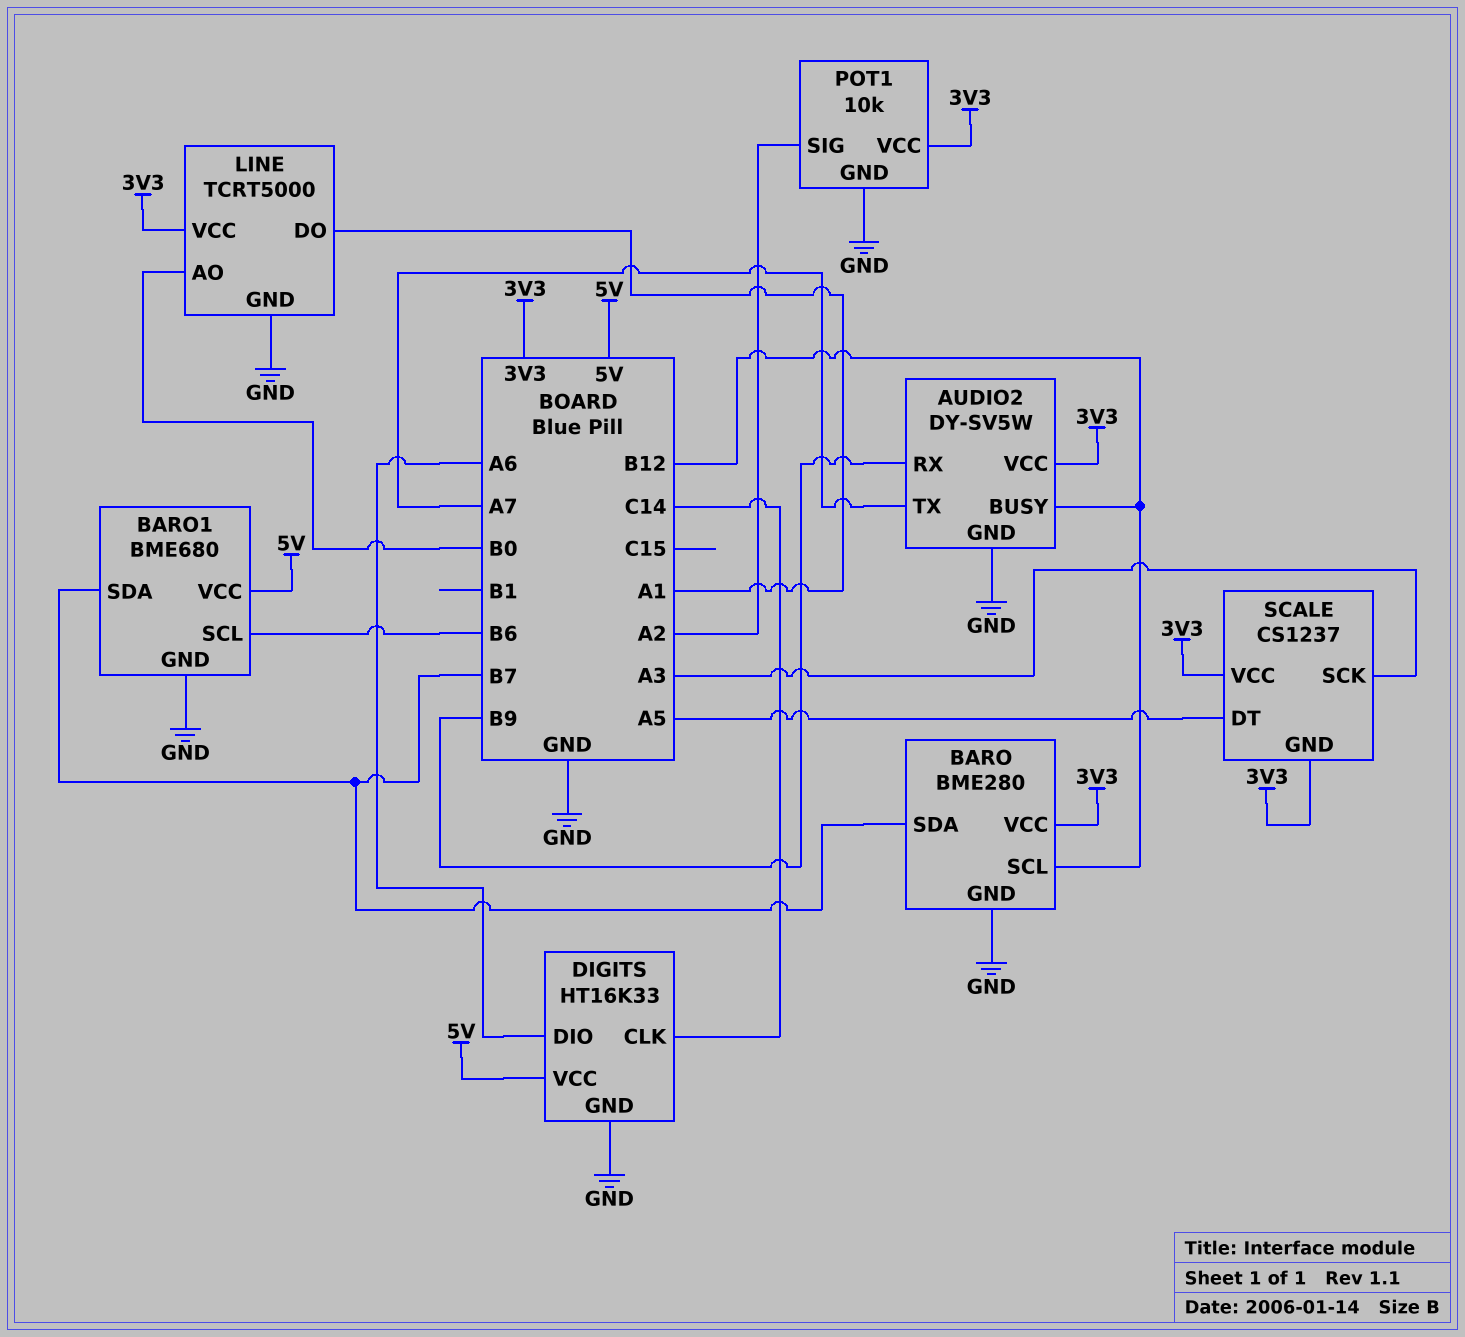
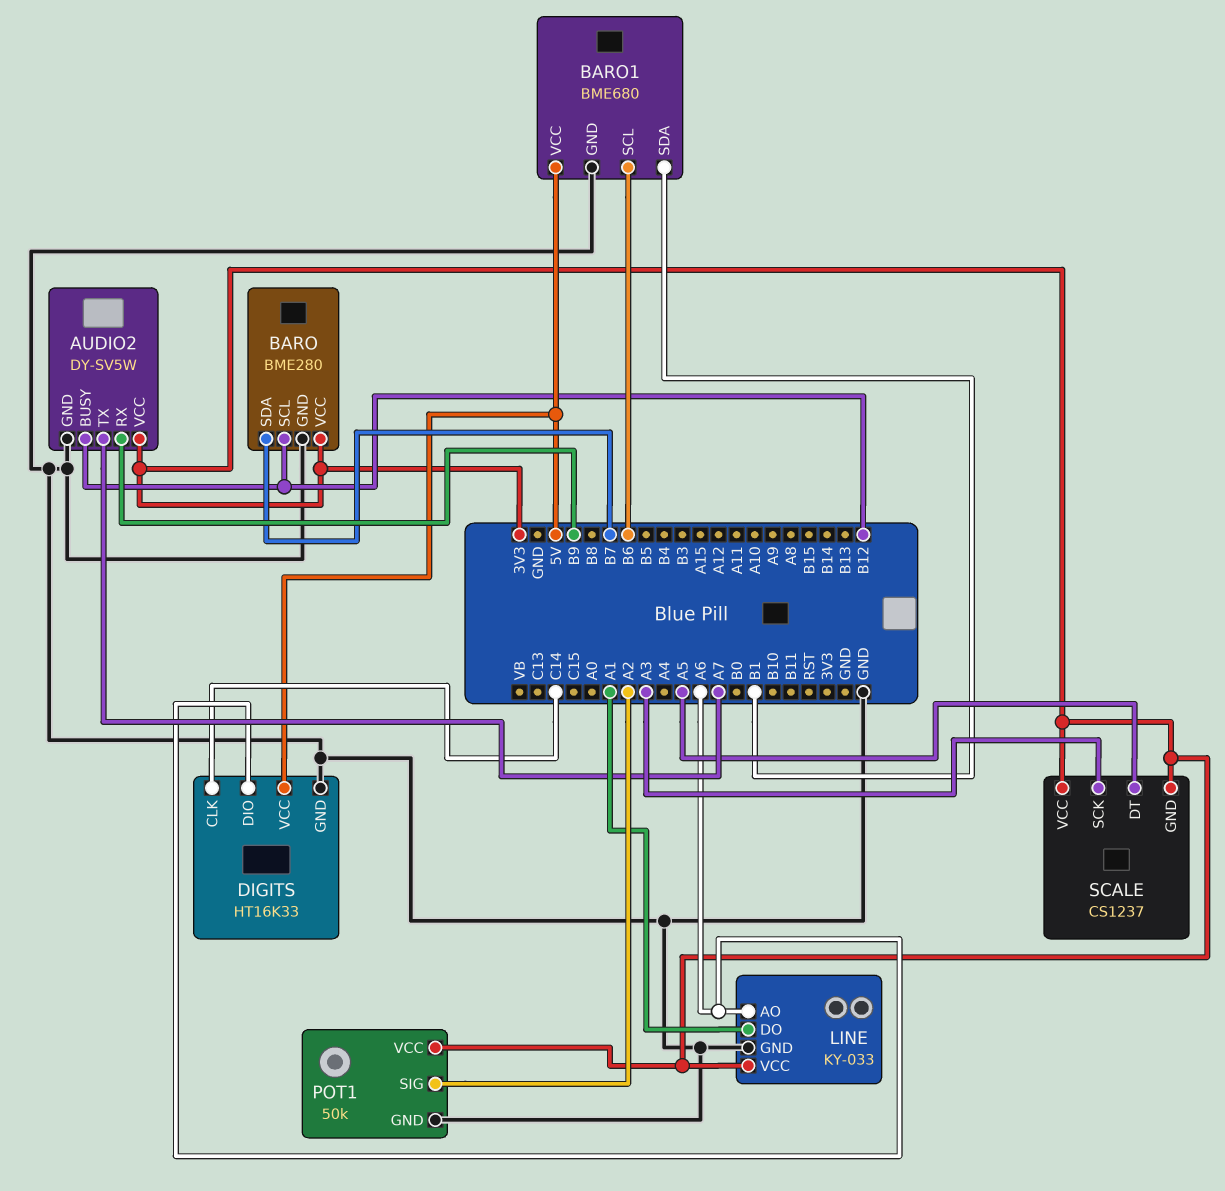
BARO1 pin SDA: B7 -> B1
LINE: TCRT5000 -> KY-033
LINE pin AO: B0 -> A6
POT1: 10k -> 50k

